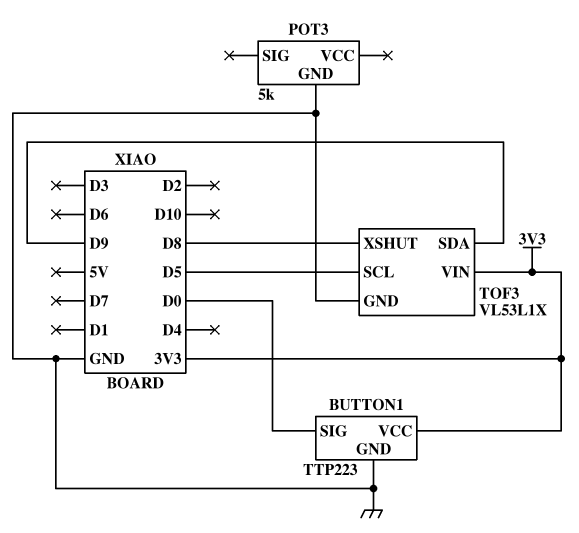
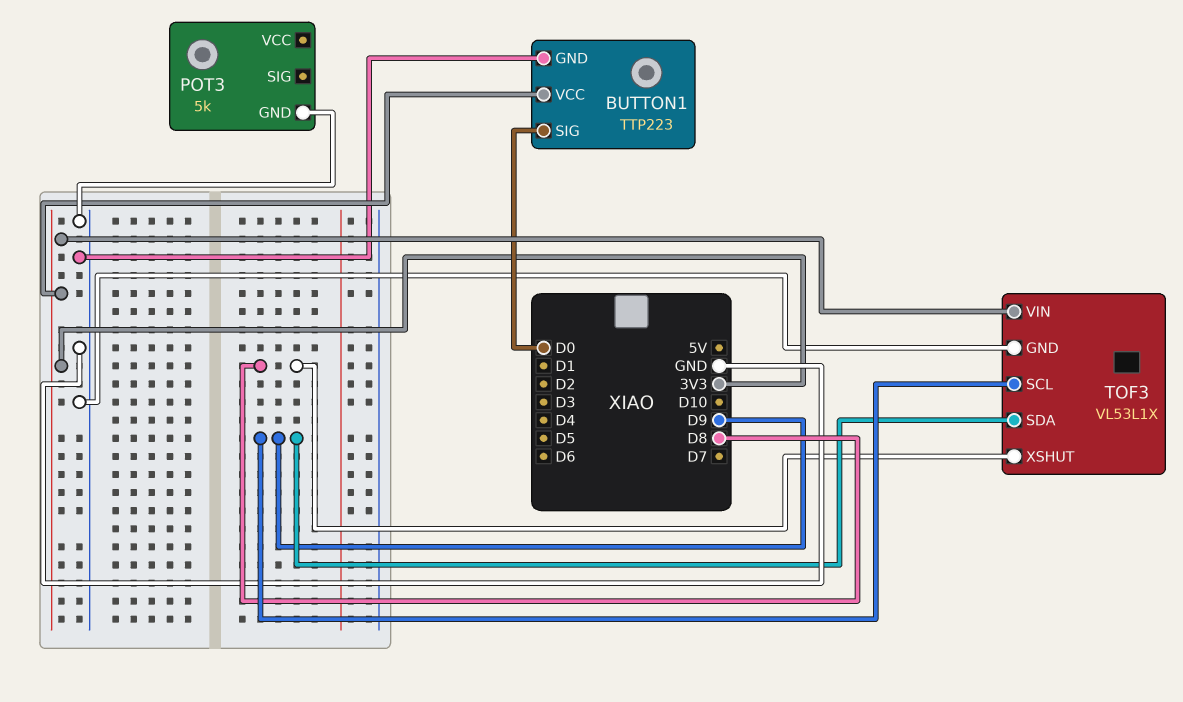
TOF3 pin SCL: D5 -> D9

